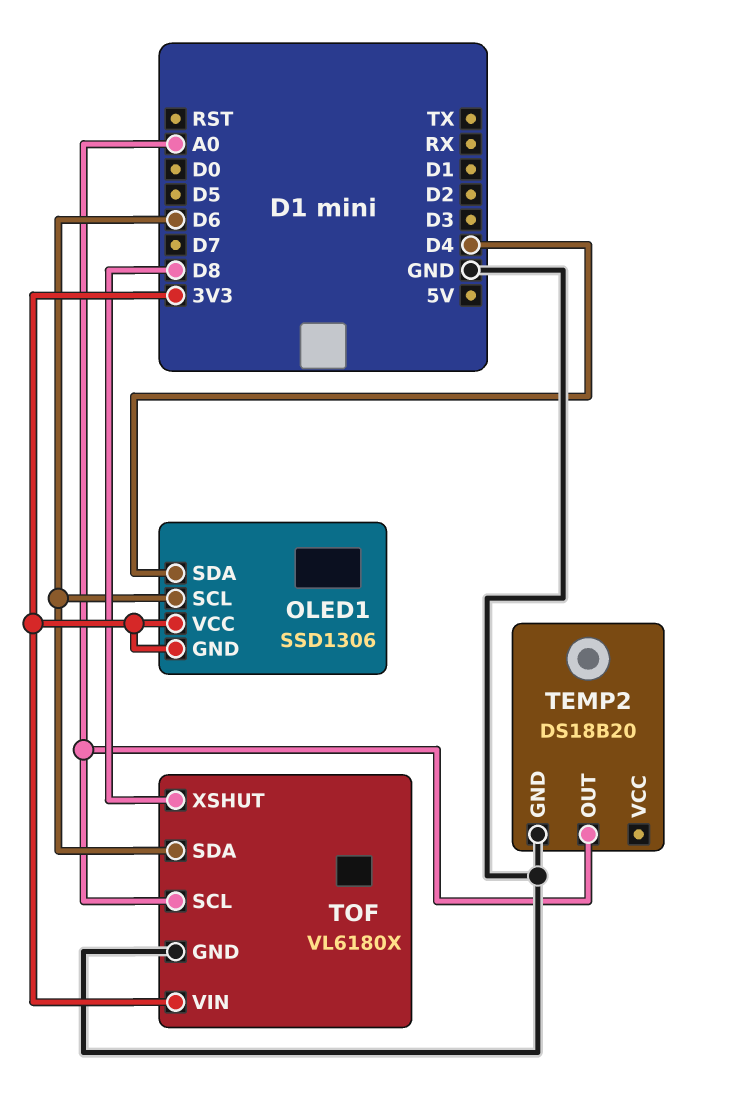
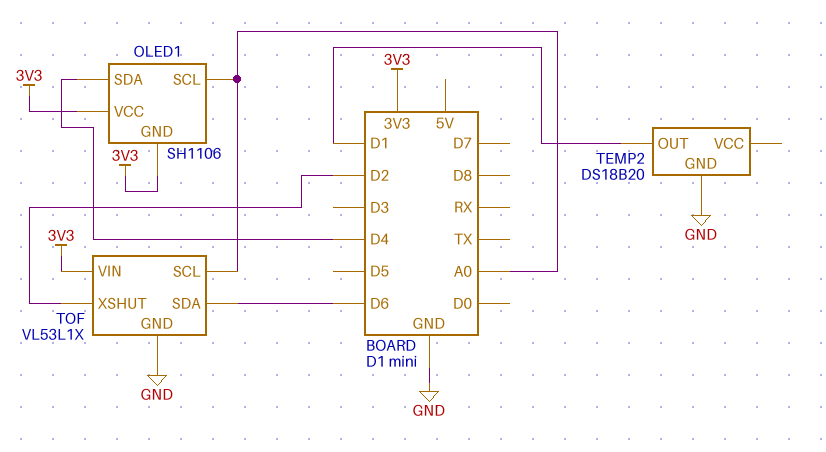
OLED1: SSD1306 -> SH1106
OLED1 pin SCL: D6 -> A0
TEMP2 pin OUT: A0 -> D1
TOF: VL6180X -> VL53L1X
TOF pin XSHUT: D8 -> D2

